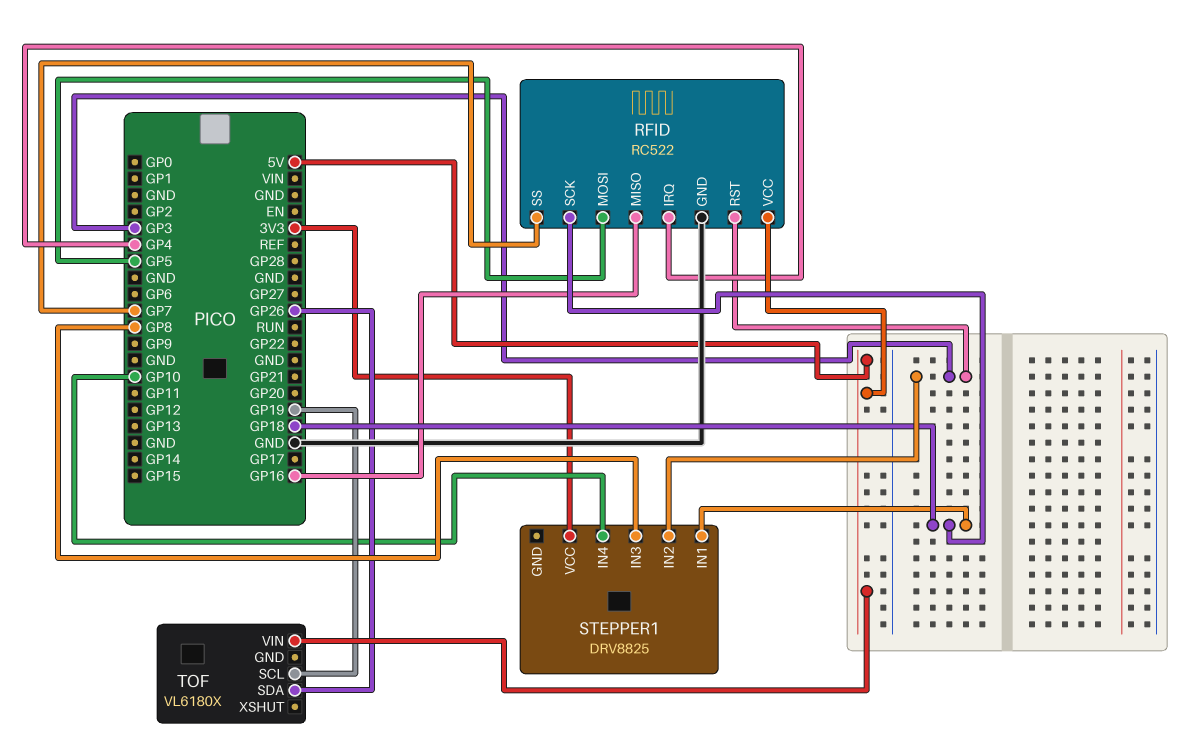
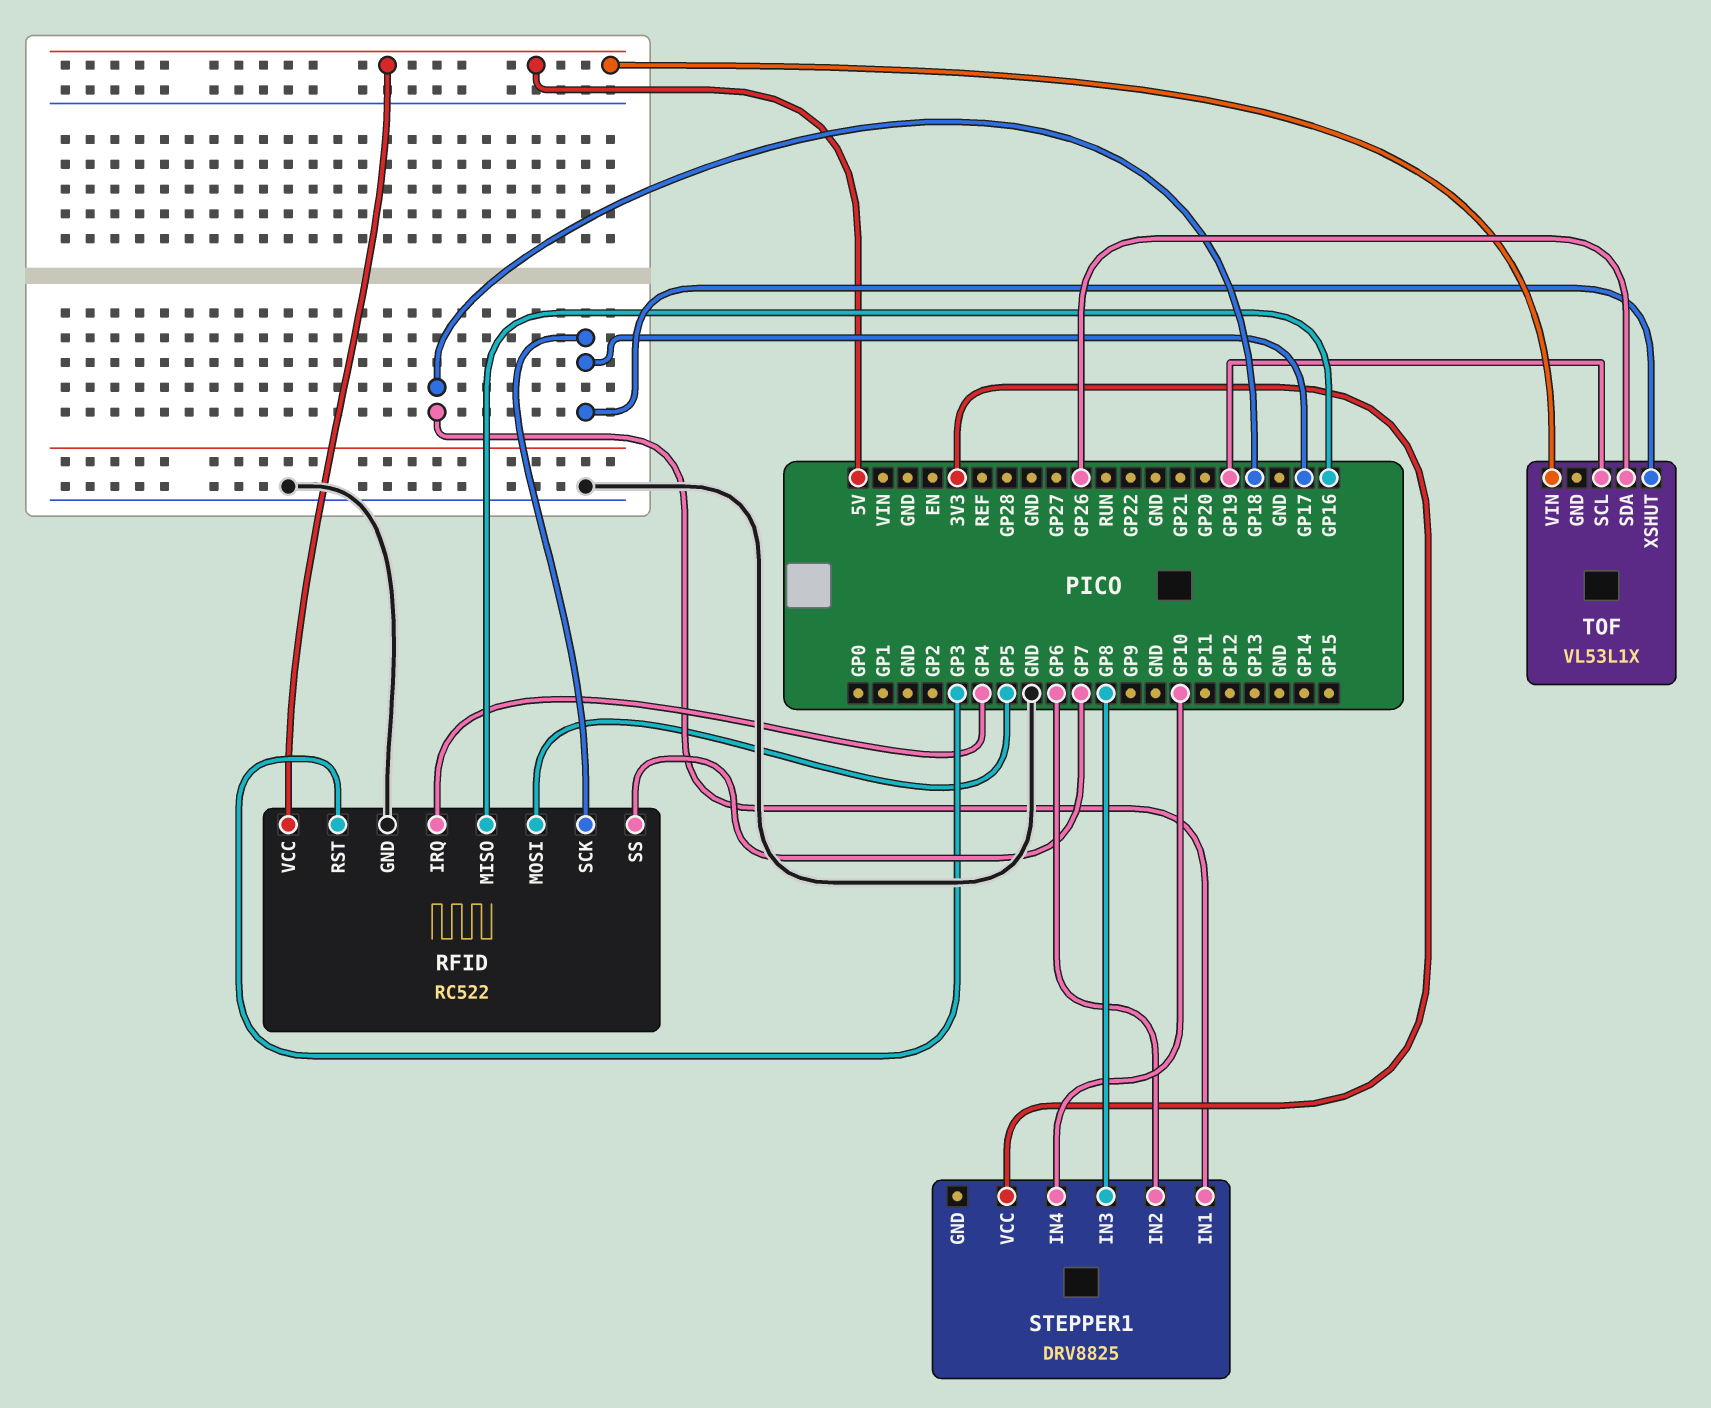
RFID pin SCK: GP18 -> GP17
STEPPER1 pin IN2: GP3 -> GP6
TOF: VL6180X -> VL53L1X
TOF pin XSHUT: none -> GP17

